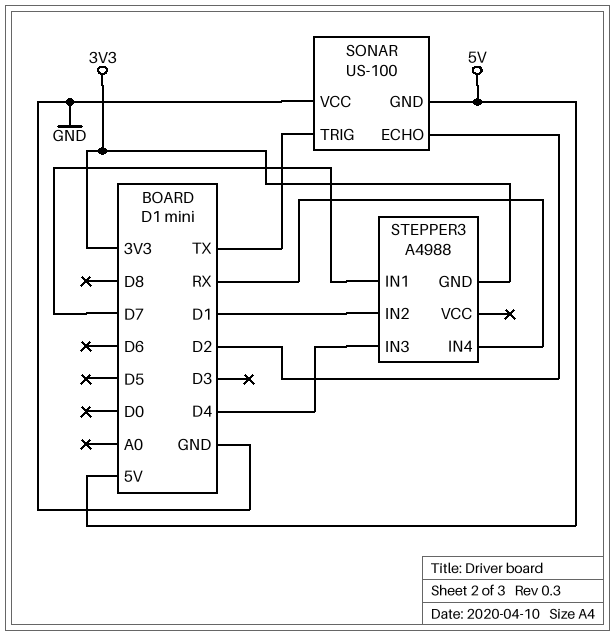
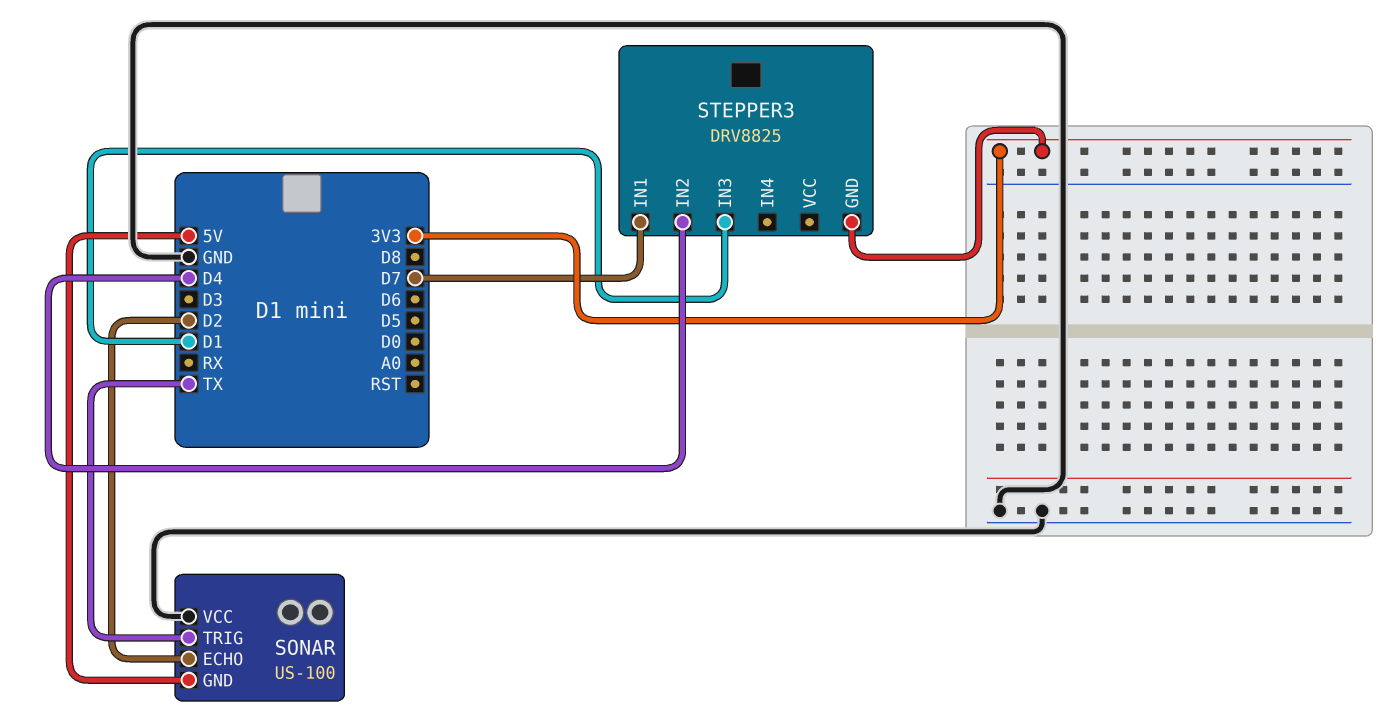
STEPPER3: A4988 -> DRV8825
STEPPER3 pin IN2: D1 -> D4
STEPPER3 pin IN3: D4 -> D1
STEPPER3 pin IN4: RX -> none

